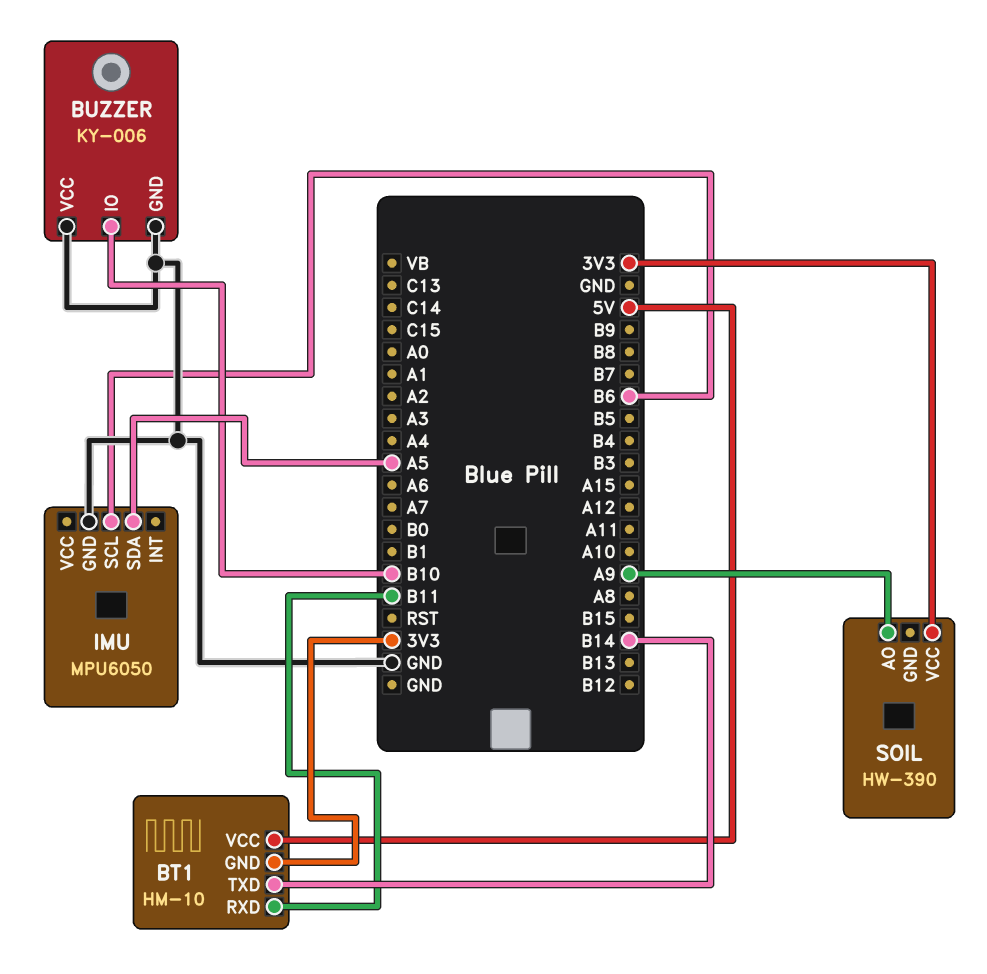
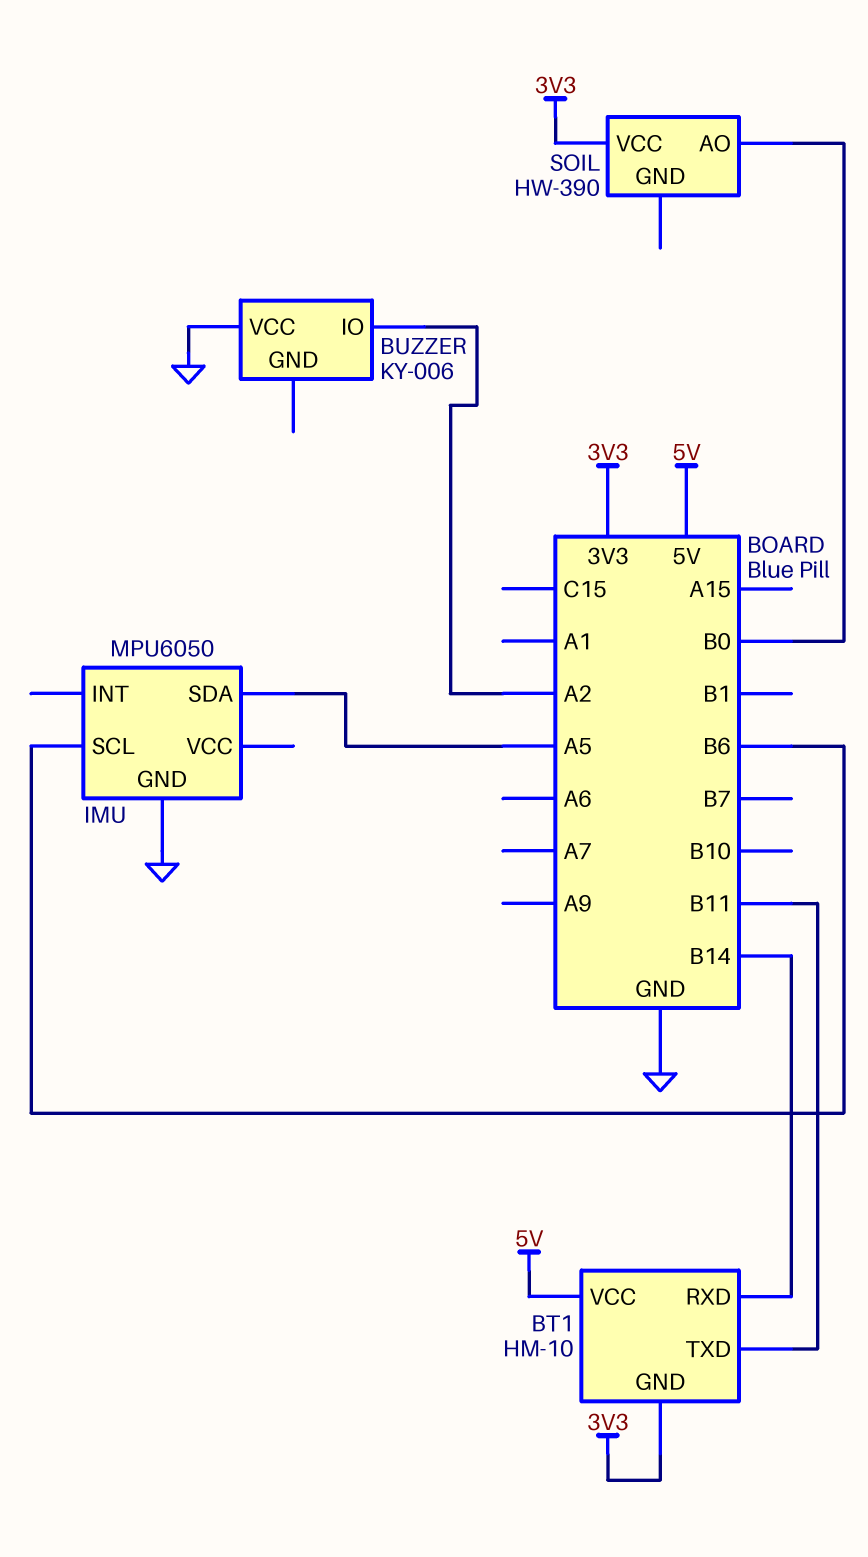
BT1 pin RXD: B11 -> B14
BT1 pin TXD: B14 -> B11
BUZZER pin GND: GND -> none
BUZZER pin IO: B10 -> A2
SOIL pin AO: A9 -> B0

